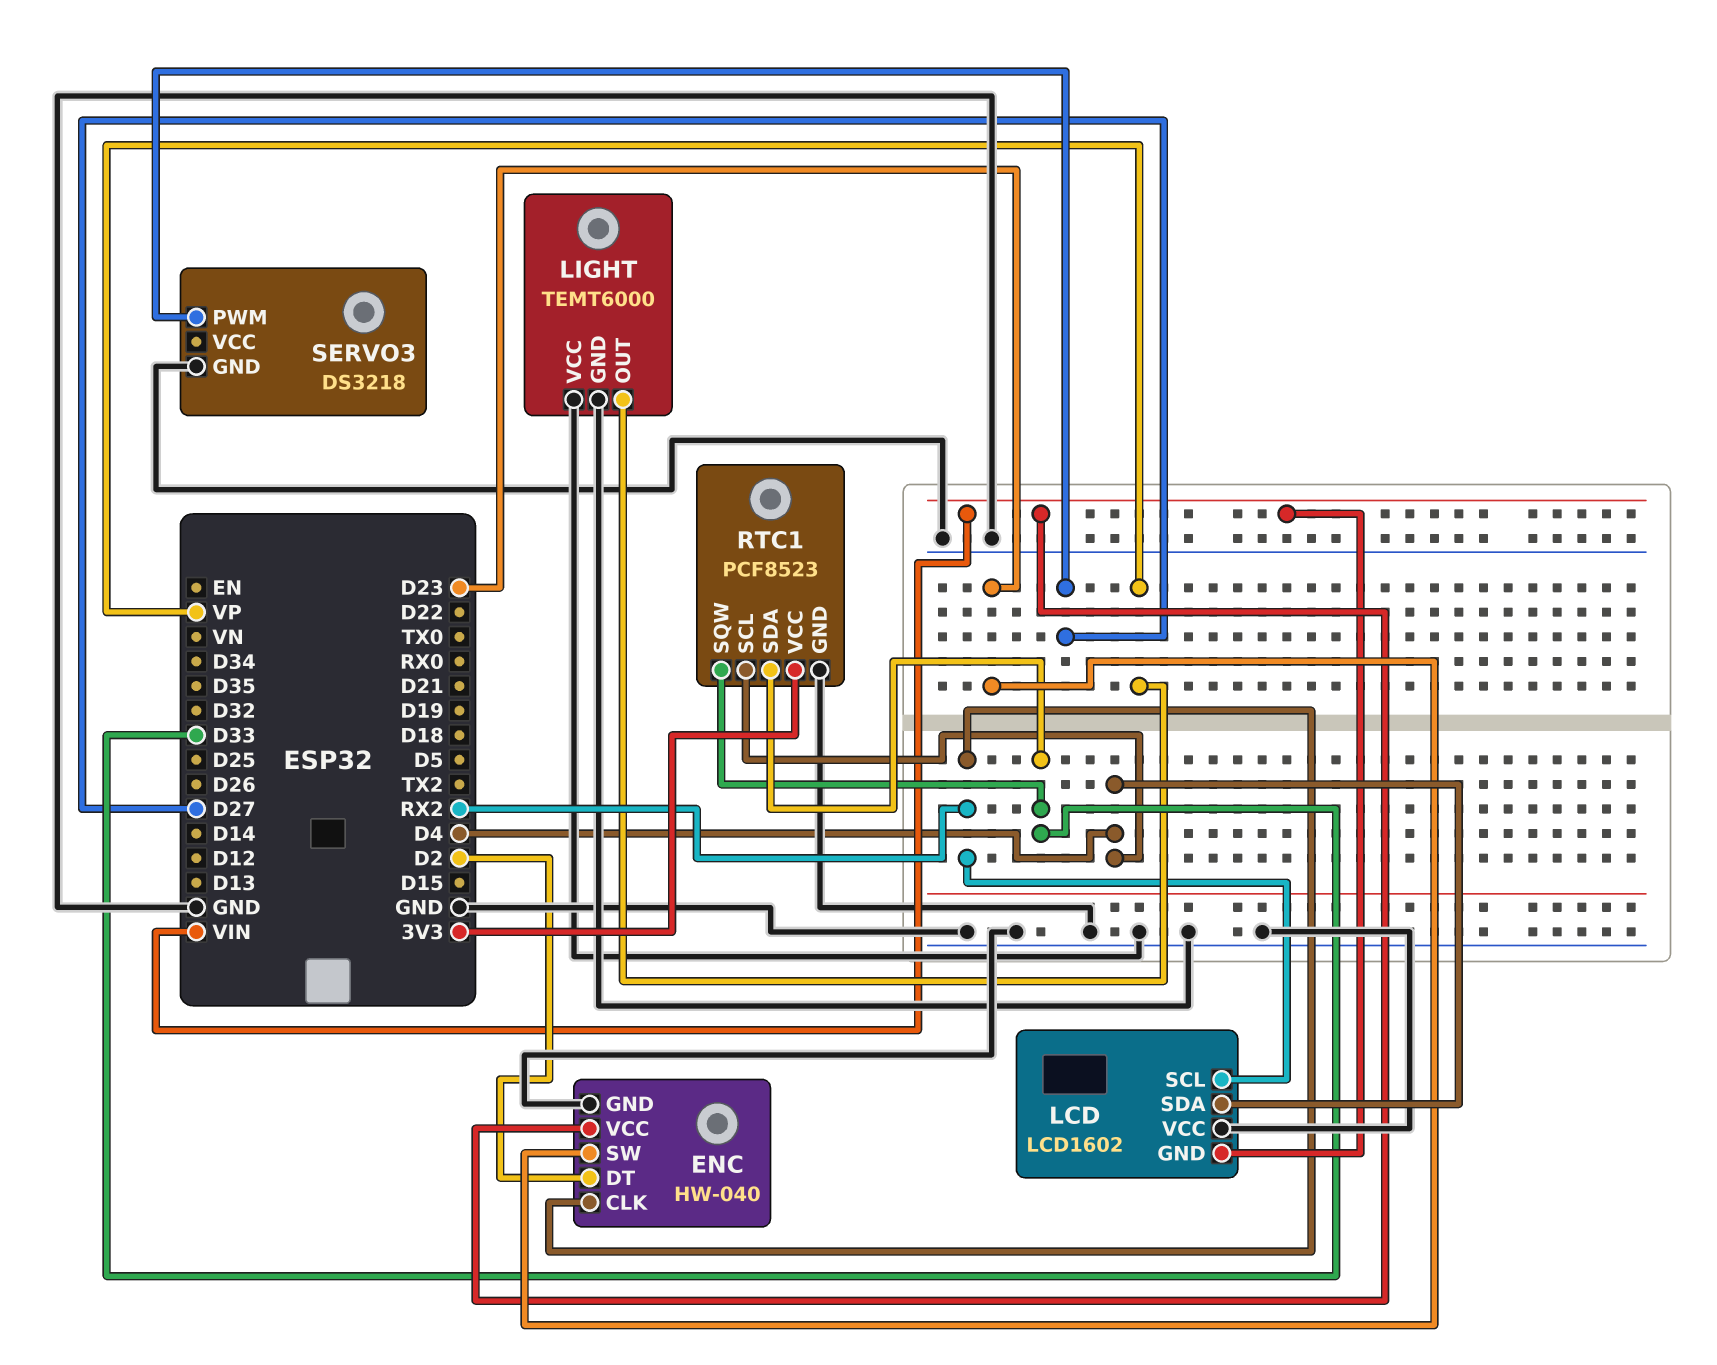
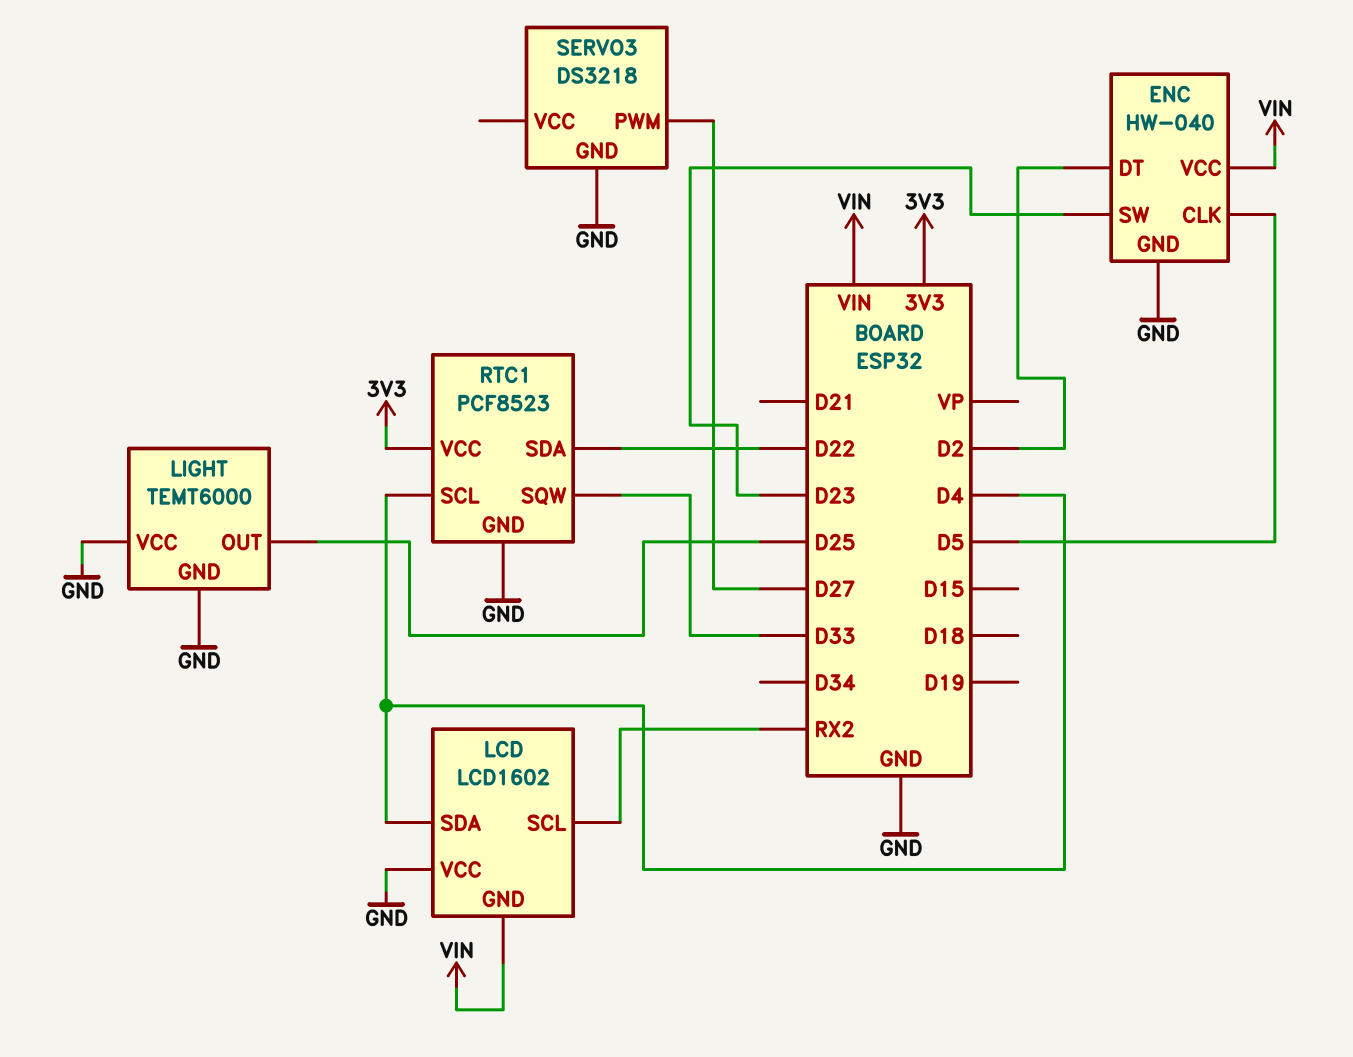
ENC pin CLK: RX2 -> D5
LIGHT pin OUT: VP -> D25
RTC1 pin SDA: D33 -> D22

